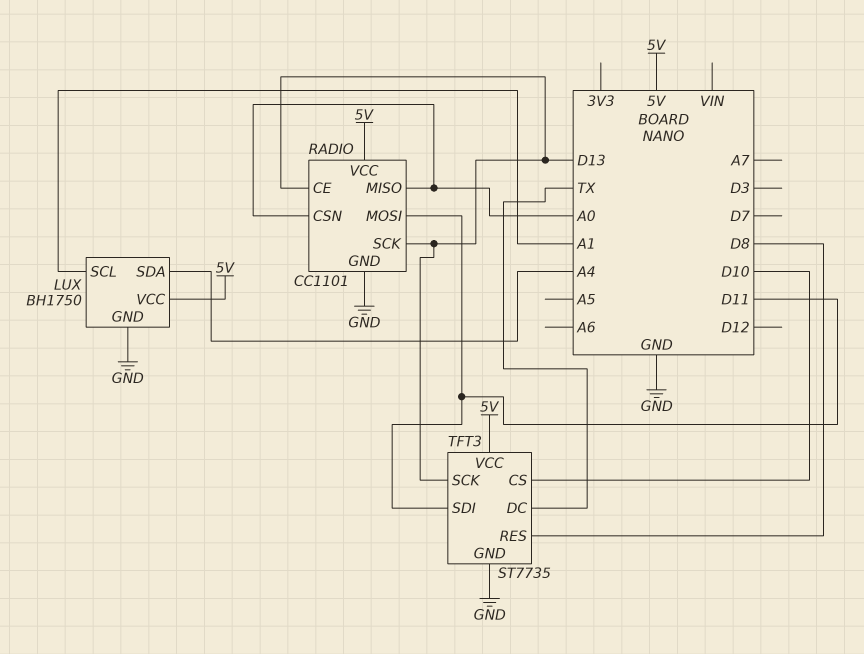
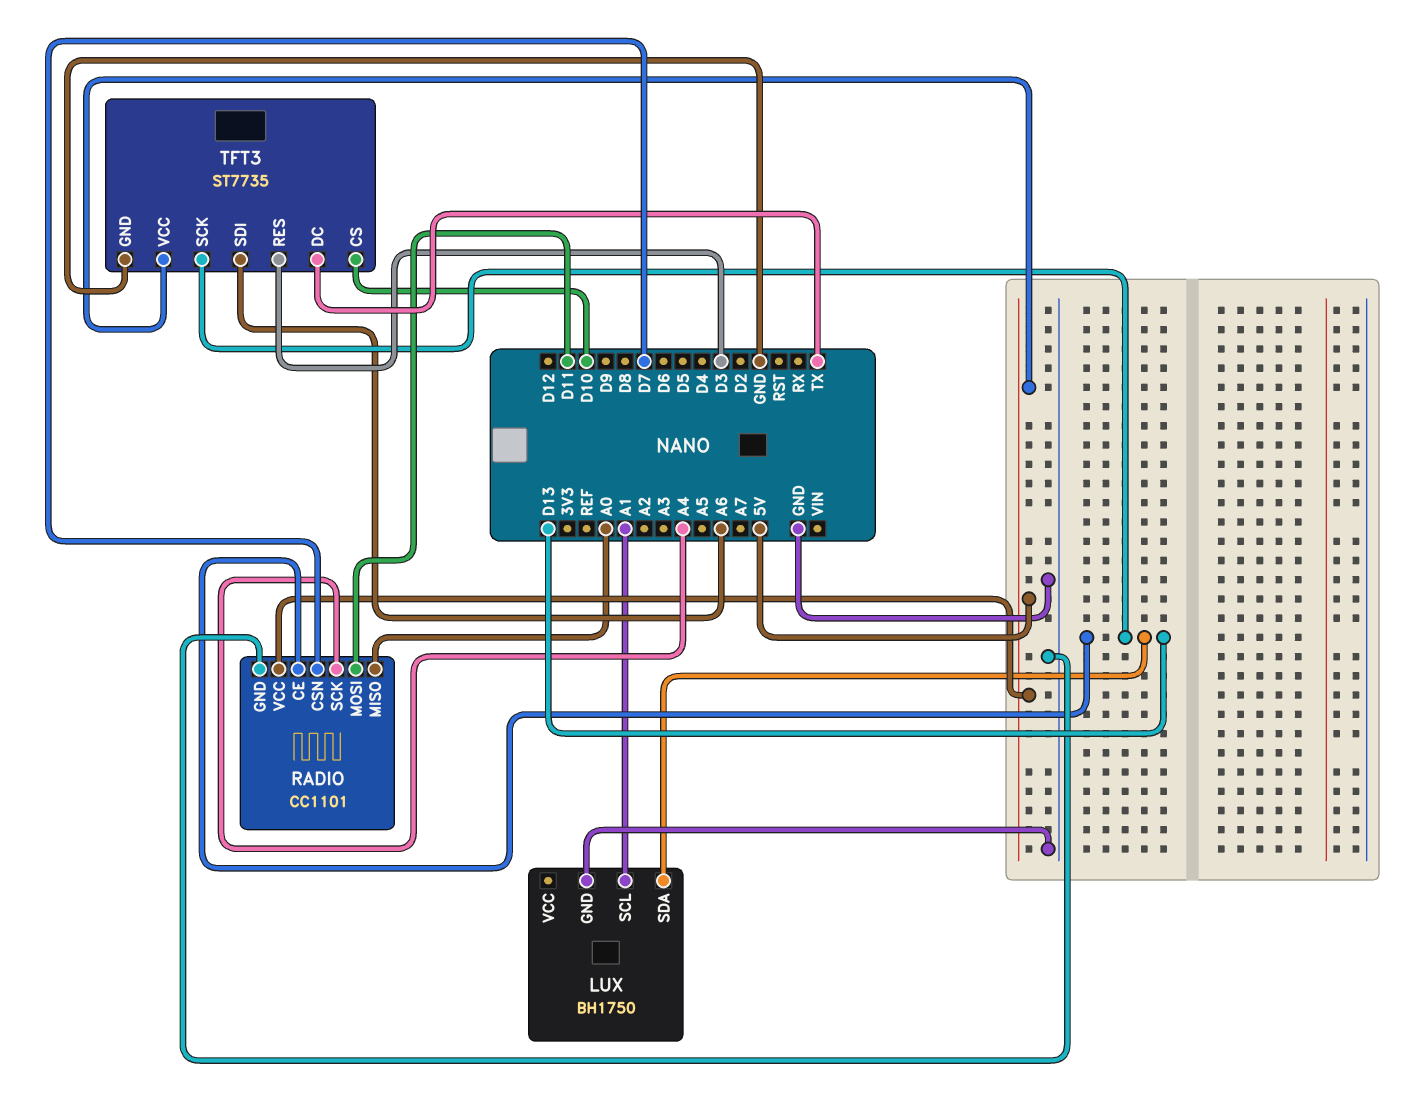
LUX pin SDA: A4 -> D13
LUX pin VCC: 5V -> none
RADIO pin CSN: A0 -> D7
RADIO pin SCK: D13 -> A4
TFT3 pin RES: D8 -> D3
TFT3 pin SDI: D11 -> A6

